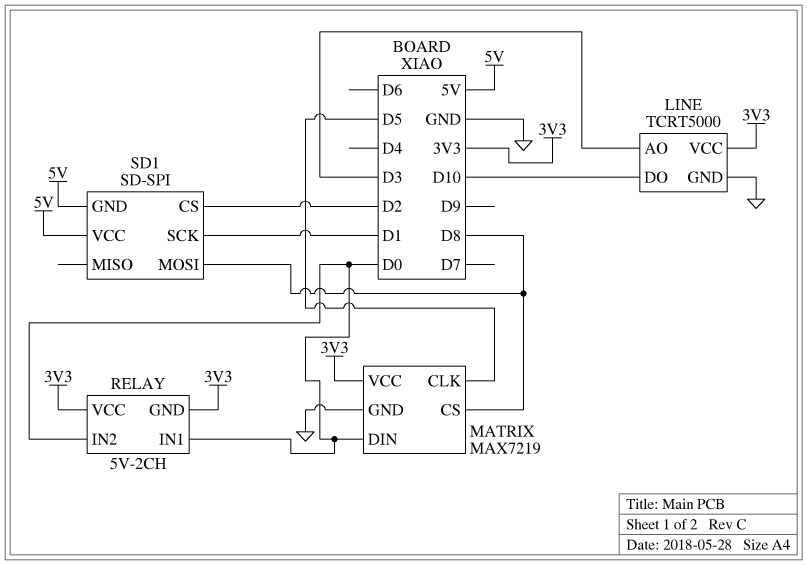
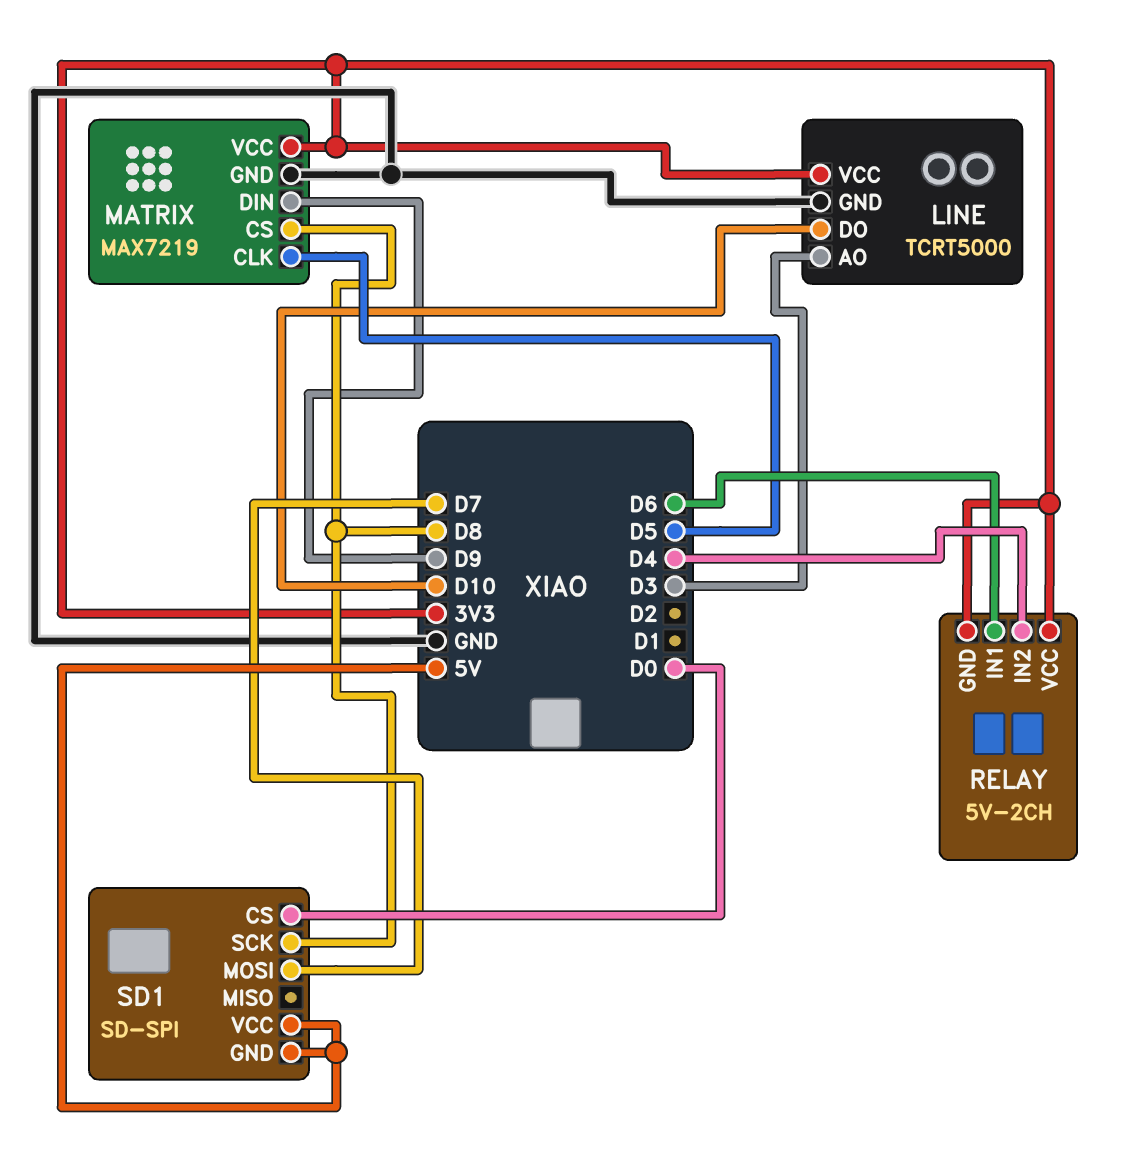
MATRIX pin DIN: D0 -> D9
RELAY pin IN1: D0 -> D6
RELAY pin IN2: D0 -> D4
SD1 pin CS: D2 -> D0
SD1 pin MOSI: D8 -> D7
SD1 pin SCK: D1 -> D8

